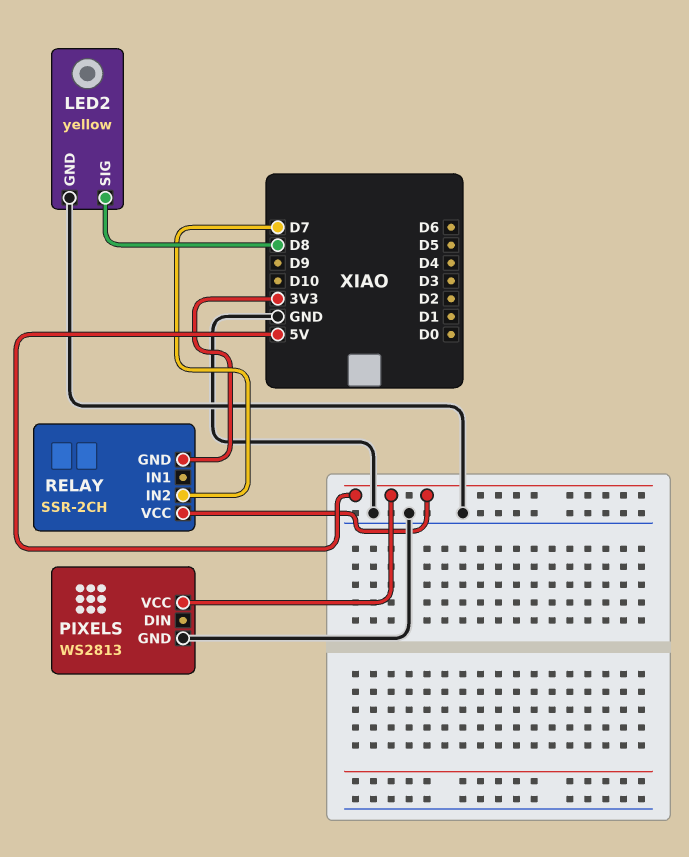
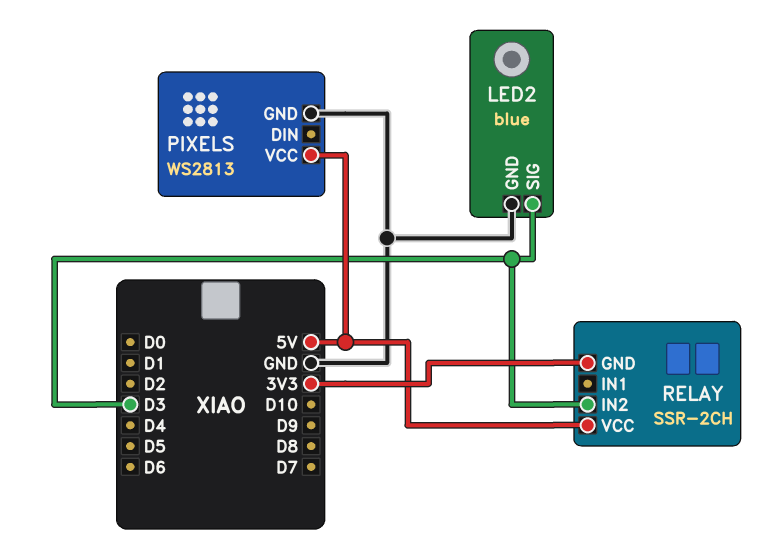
LED2: yellow -> blue
LED2 pin SIG: D8 -> D3
RELAY pin IN2: D7 -> D3

